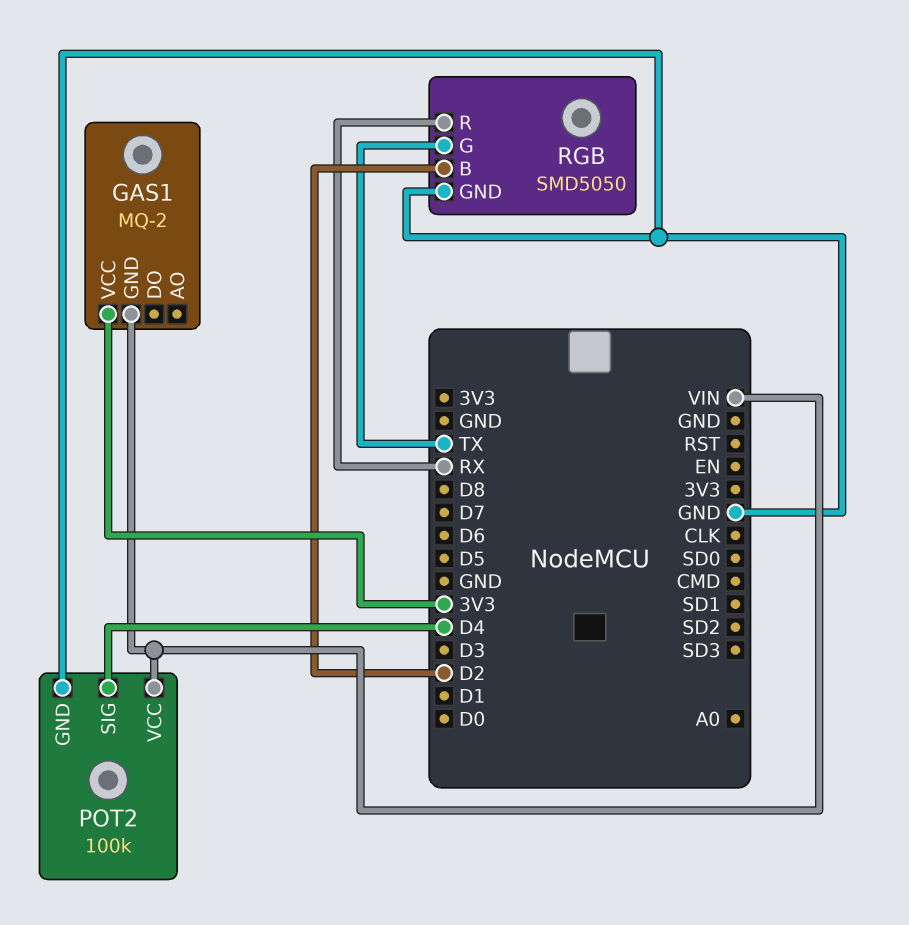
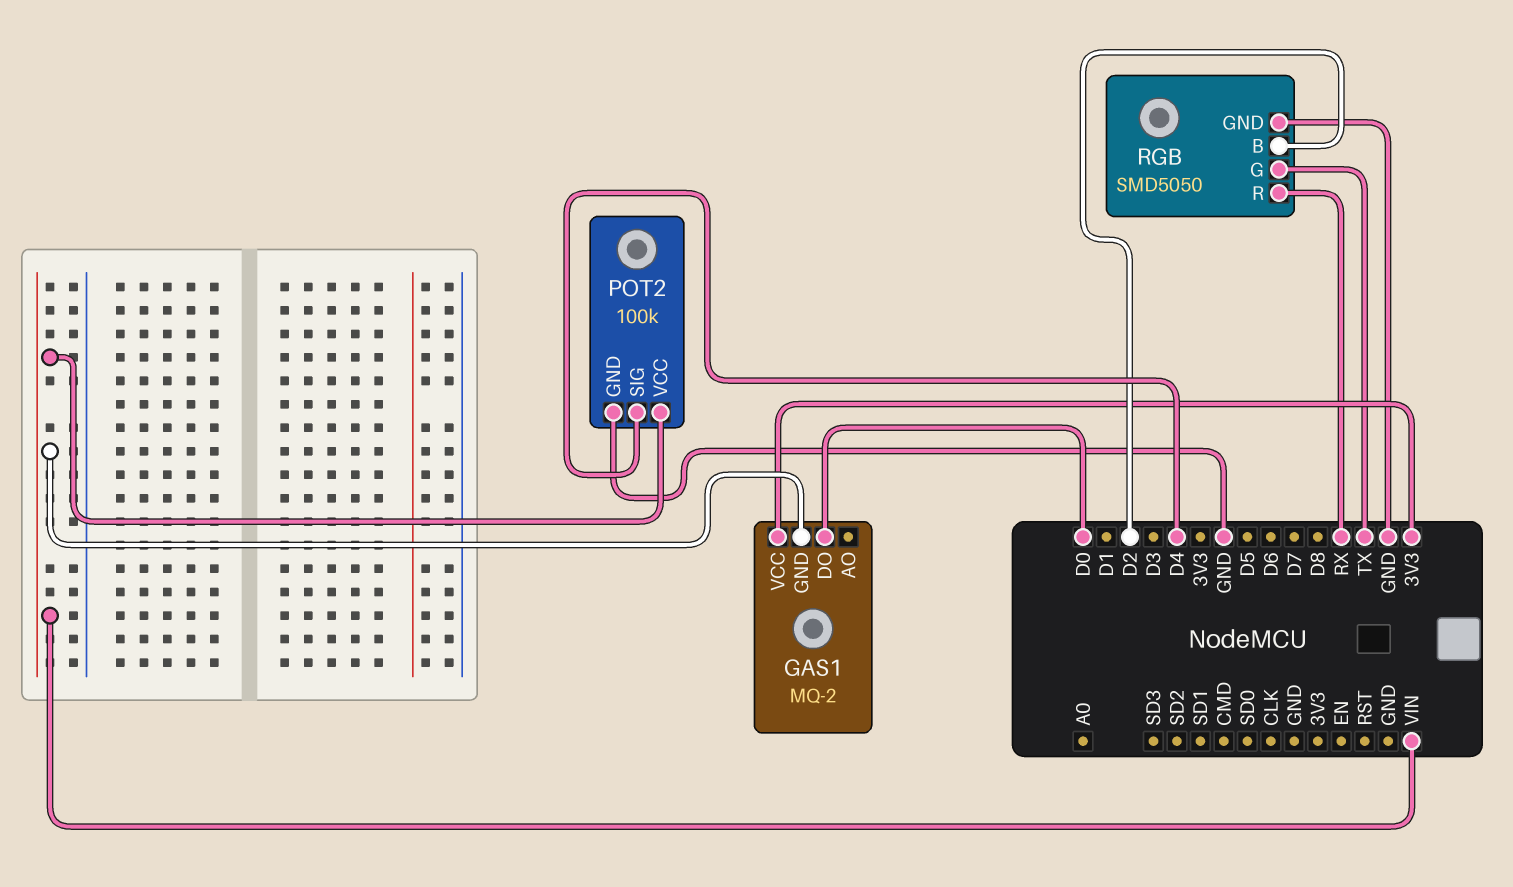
GAS1 pin DO: none -> D0

